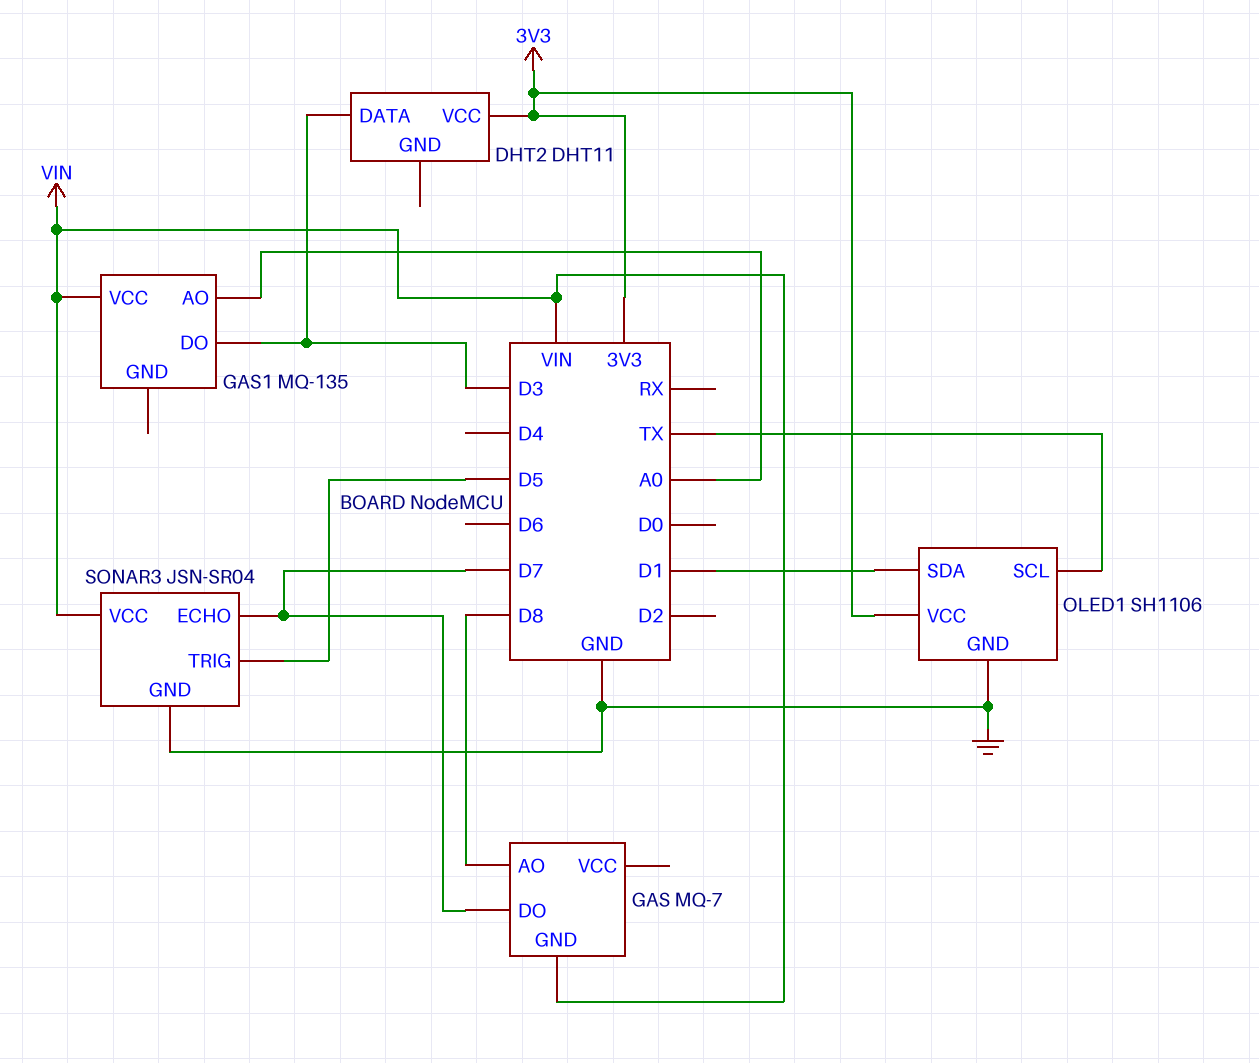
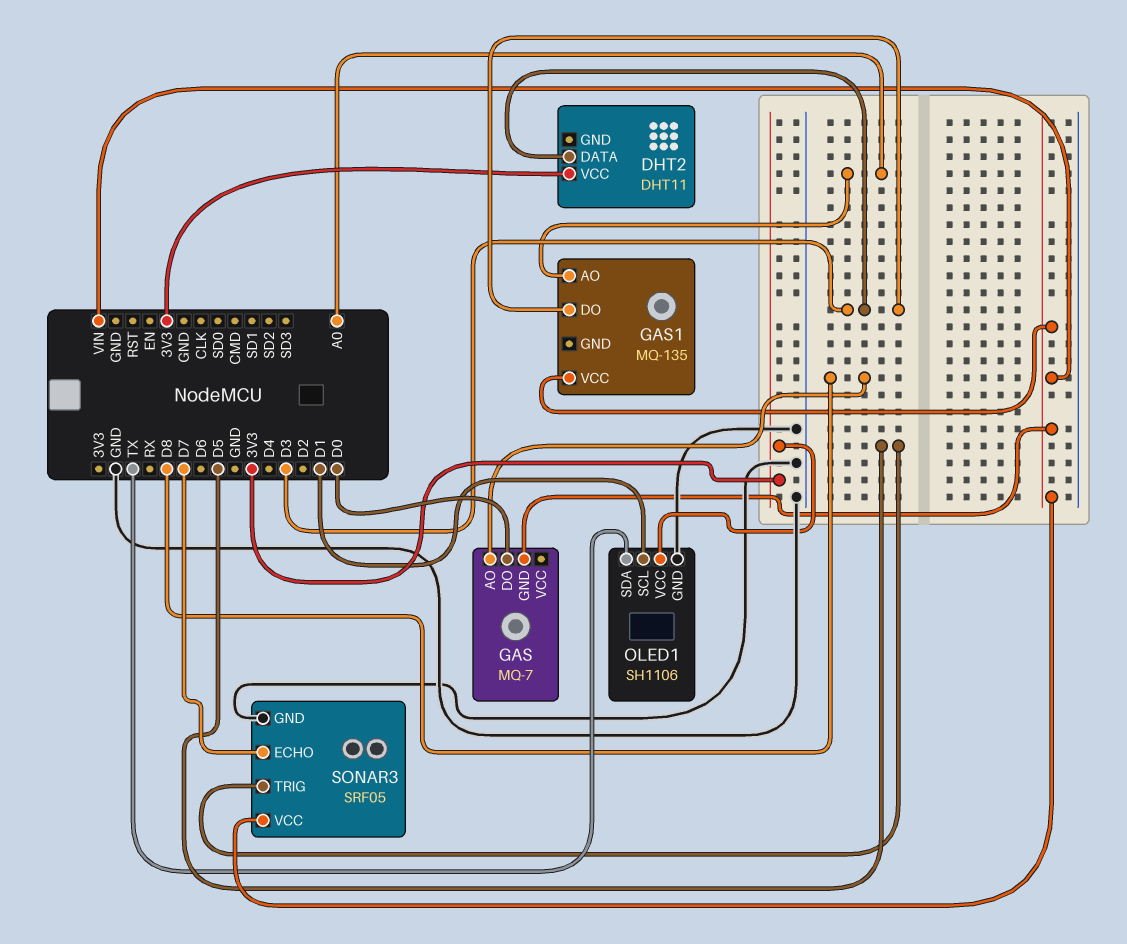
GAS pin DO: D7 -> D0
OLED1 pin SCL: TX -> D1
OLED1 pin SDA: D1 -> TX
SONAR3: JSN-SR04 -> SRF05

